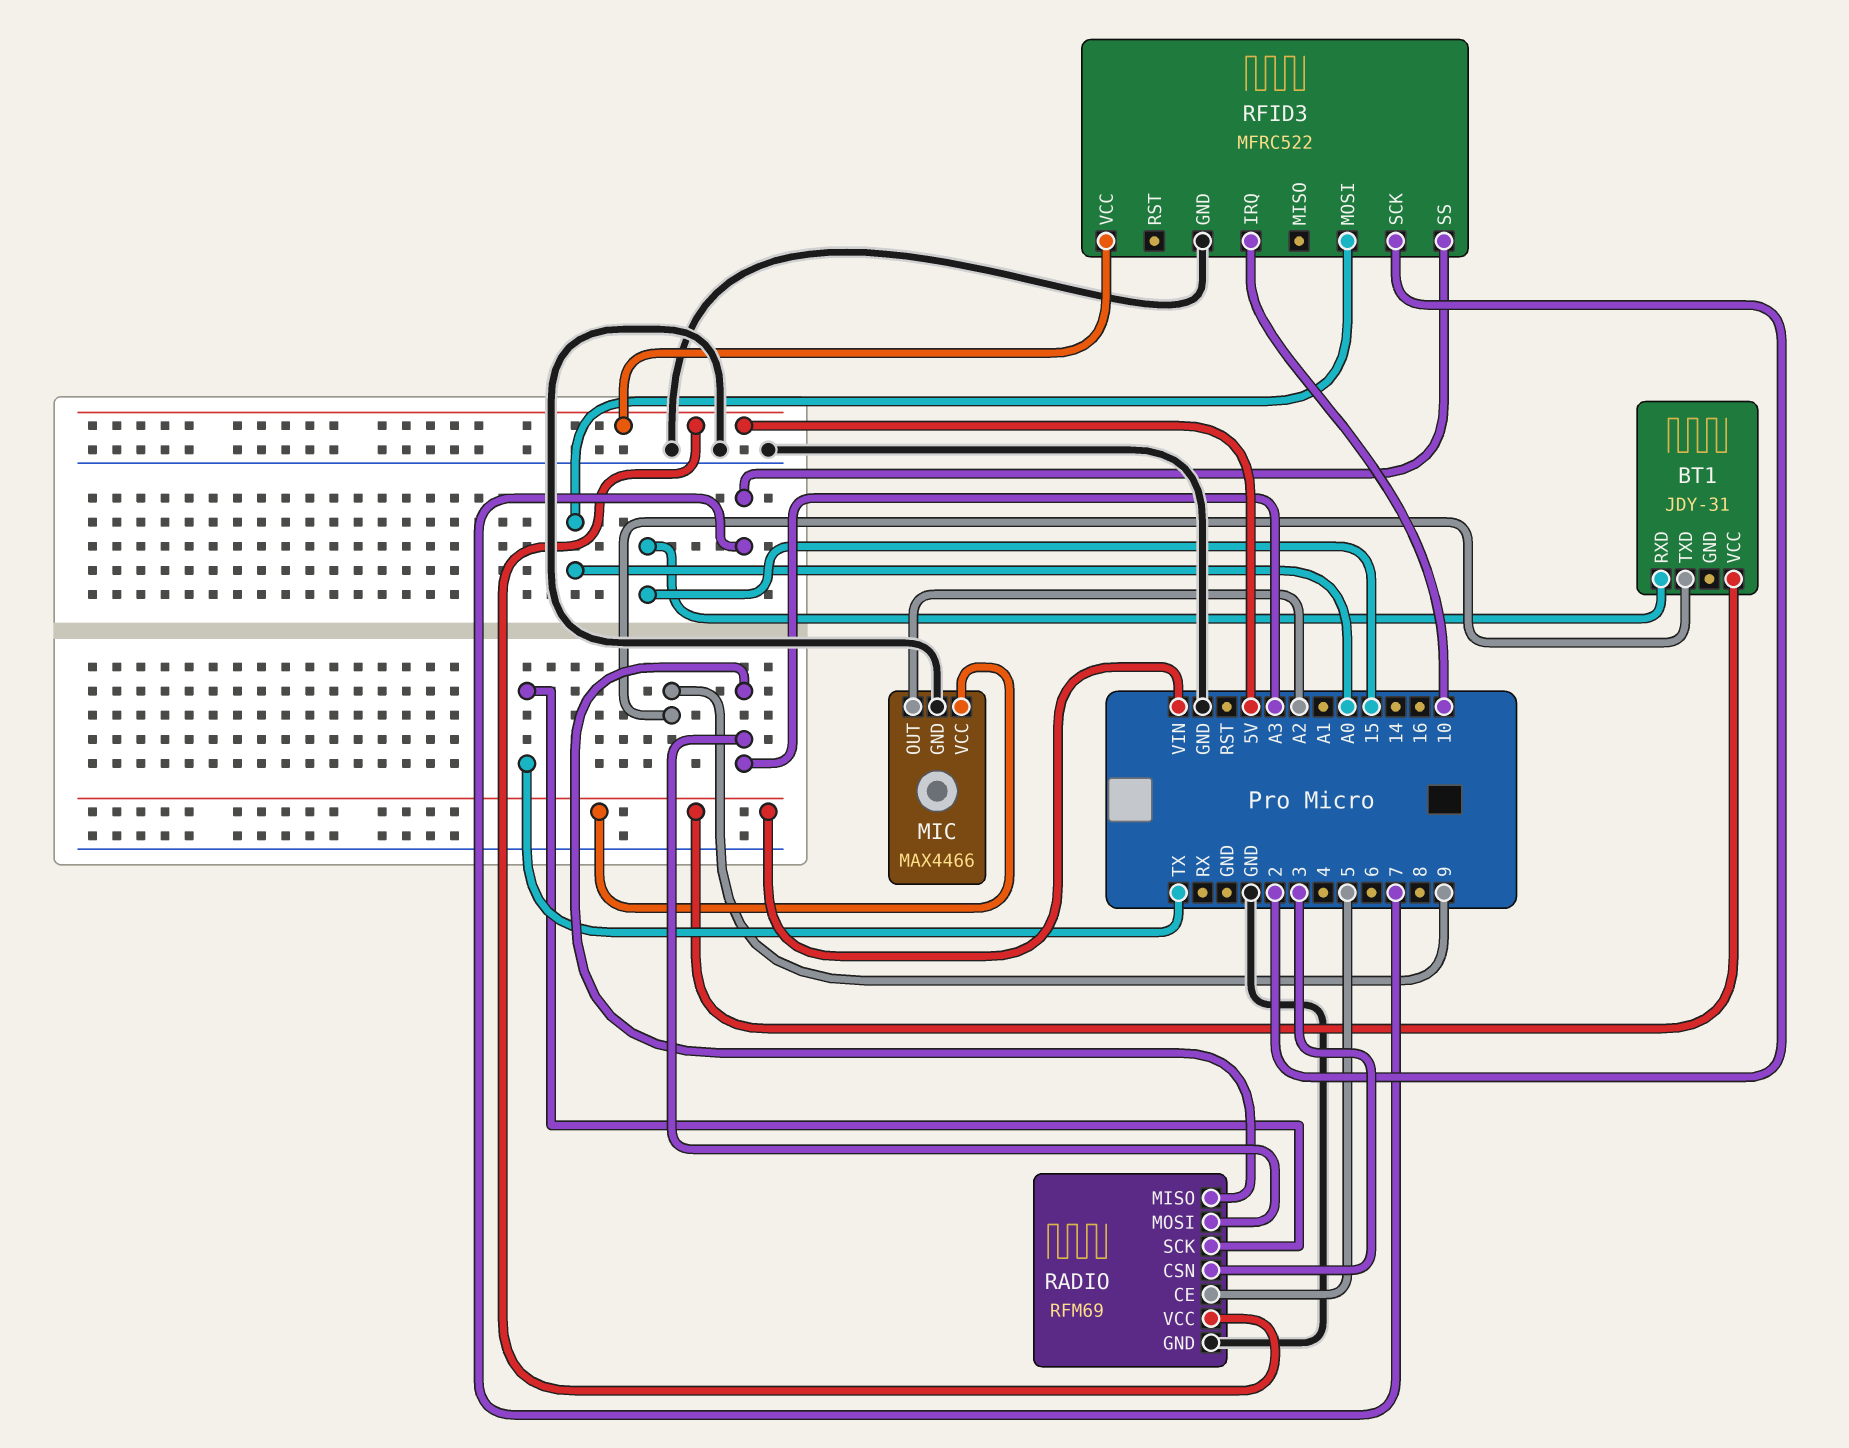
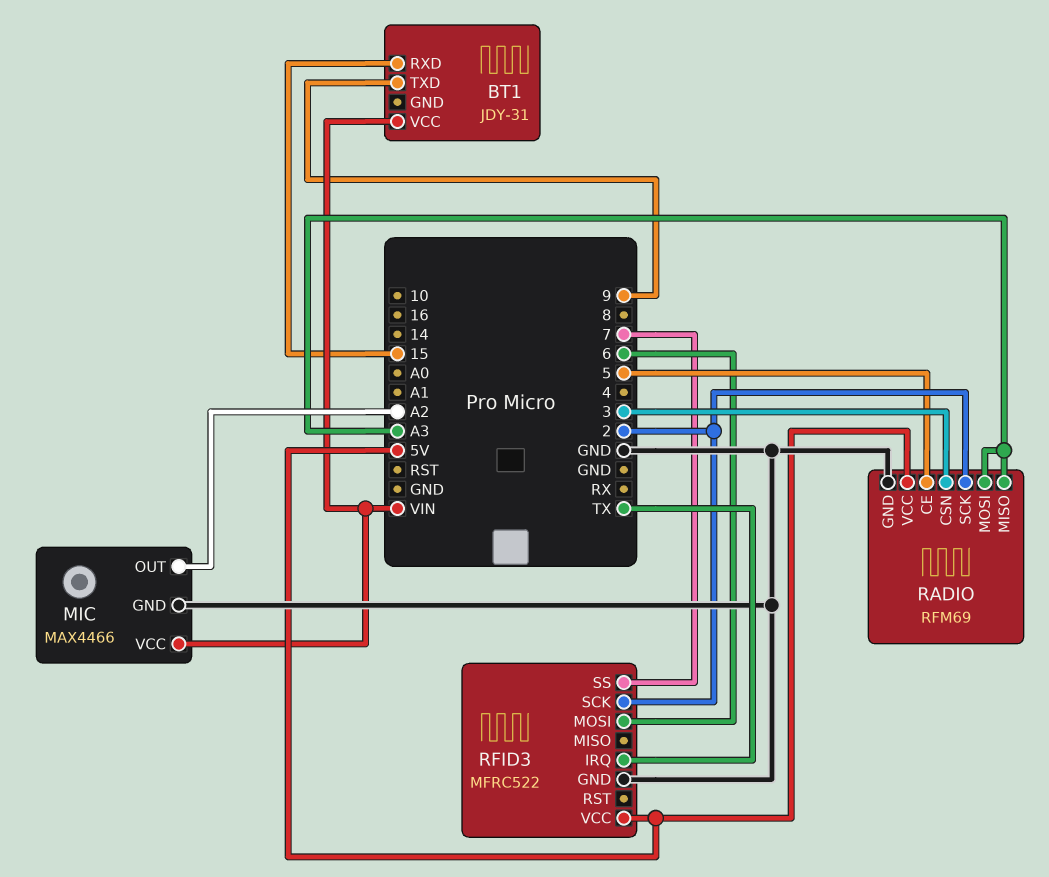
RADIO pin SCK: TX -> 2
RFID3 pin IRQ: 10 -> TX
RFID3 pin MOSI: A0 -> 6

